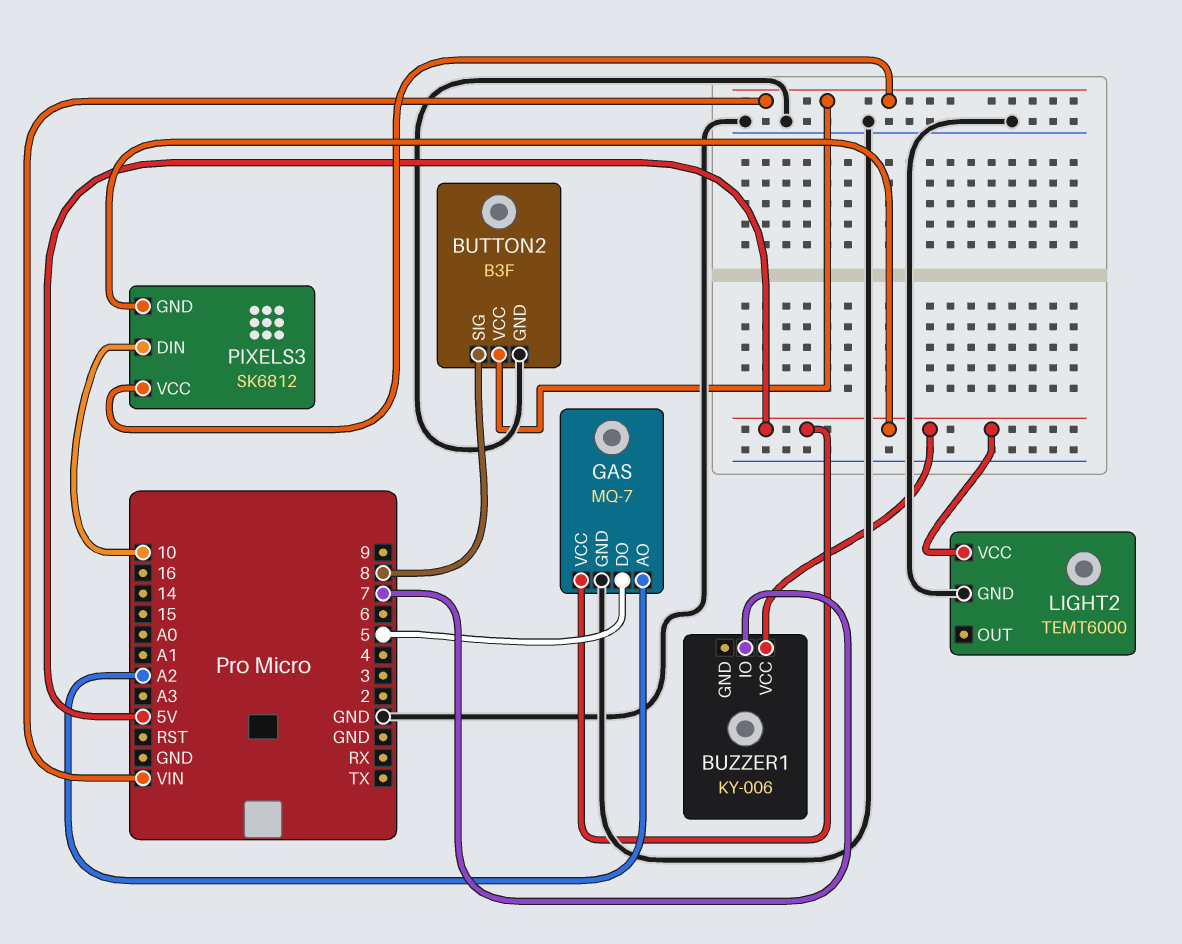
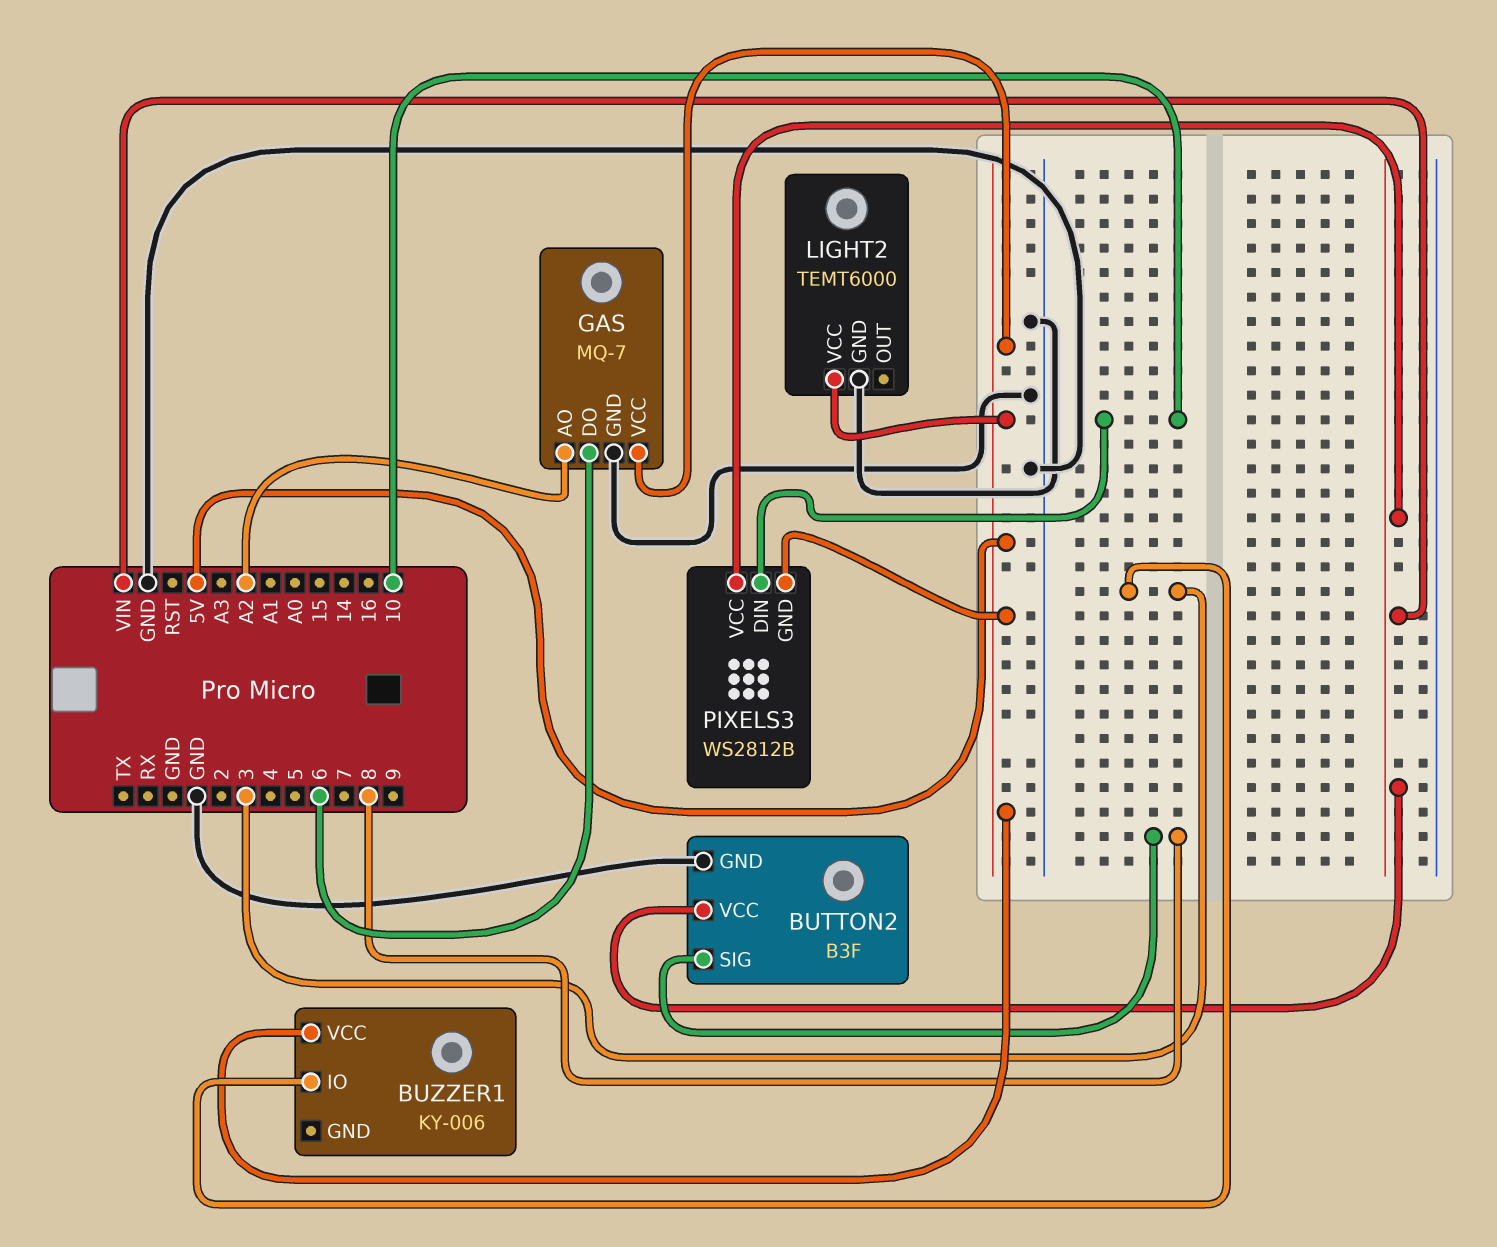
BUZZER1 pin IO: 7 -> 3
GAS pin DO: 5 -> 6
PIXELS3: SK6812 -> WS2812B

